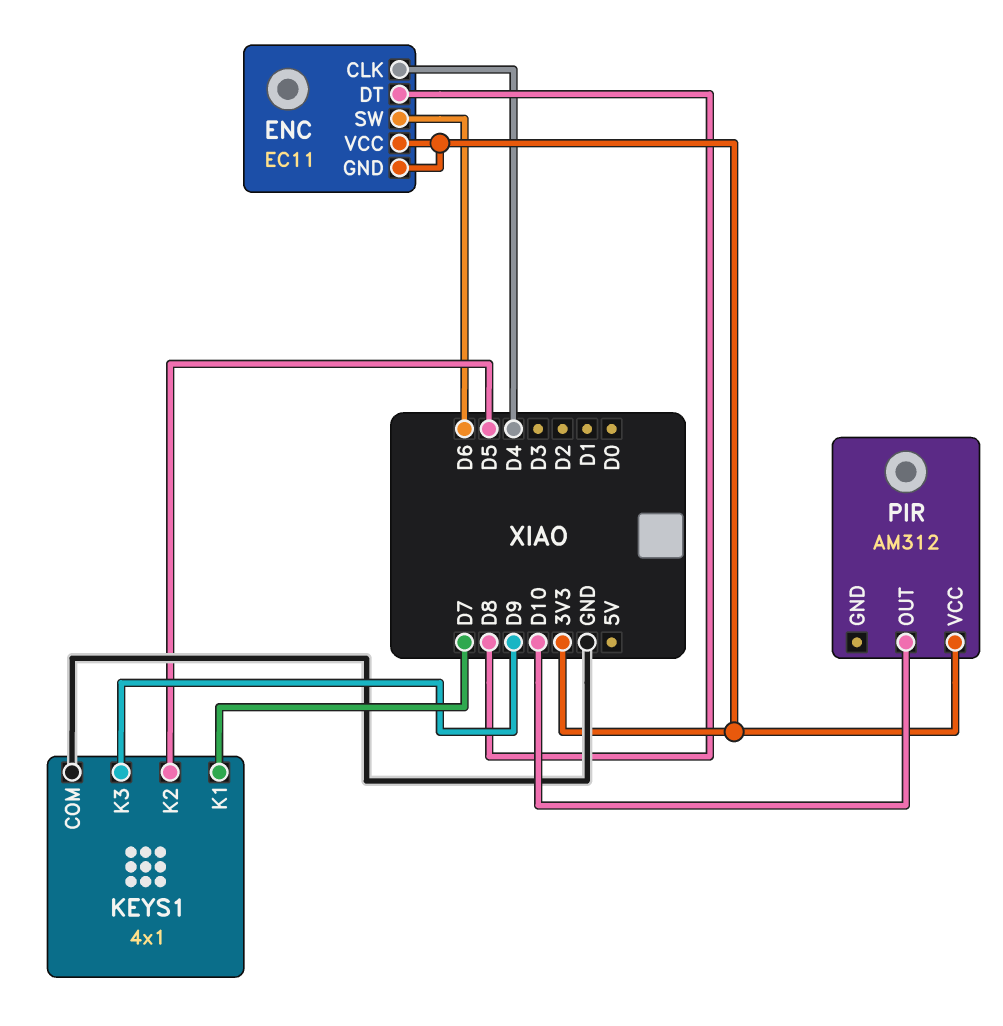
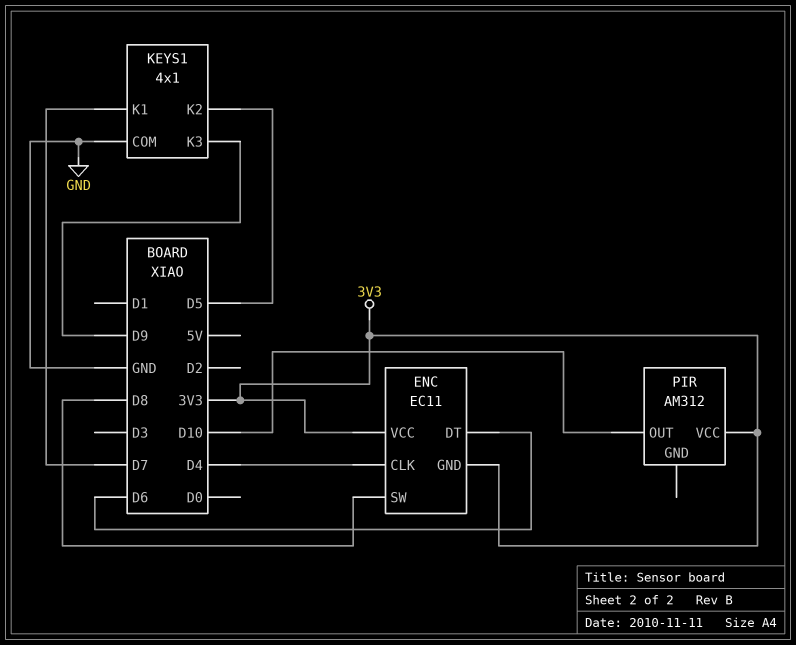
ENC pin DT: D8 -> D6
ENC pin SW: D6 -> D8

